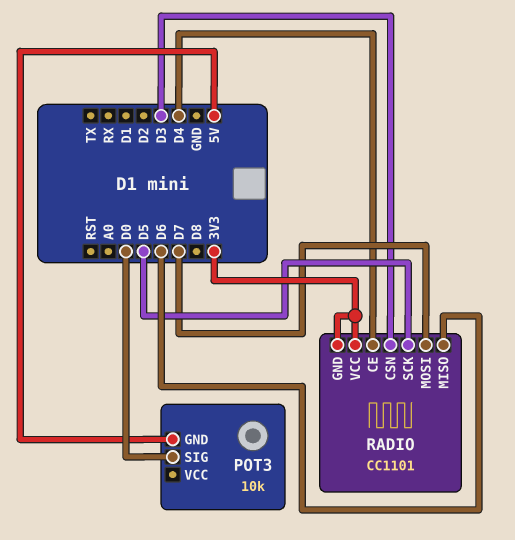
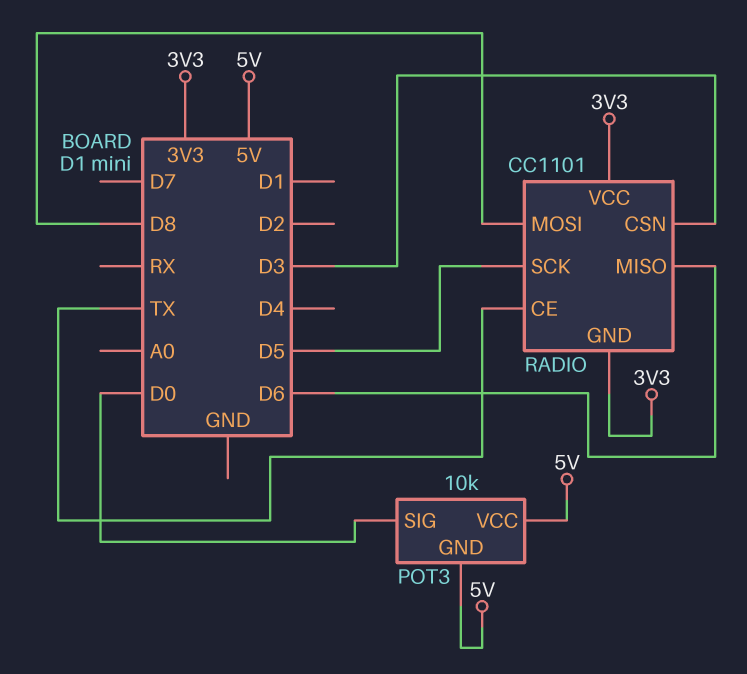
POT3 pin VCC: none -> 5V
RADIO pin CE: D4 -> TX
RADIO pin MOSI: D7 -> D8

